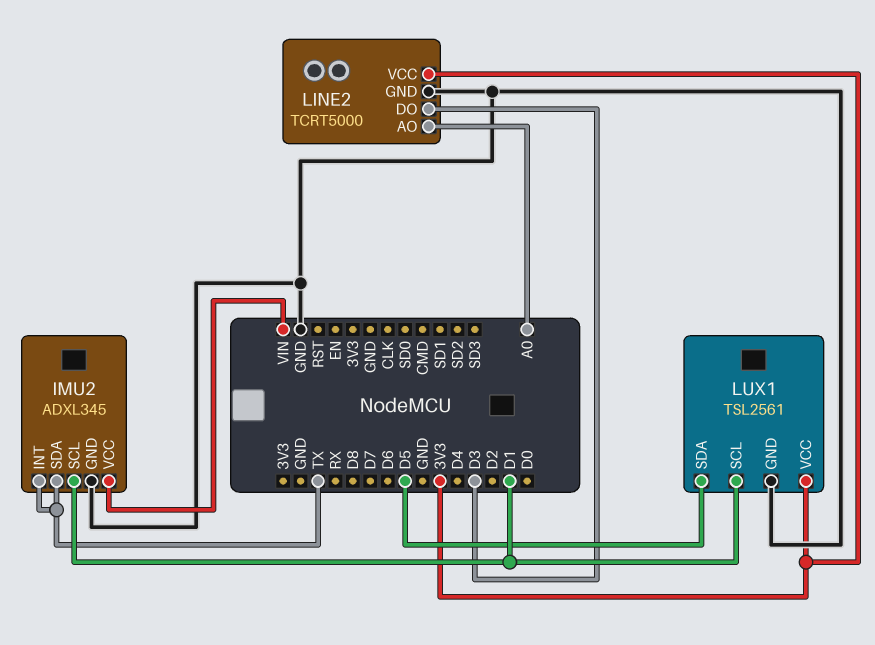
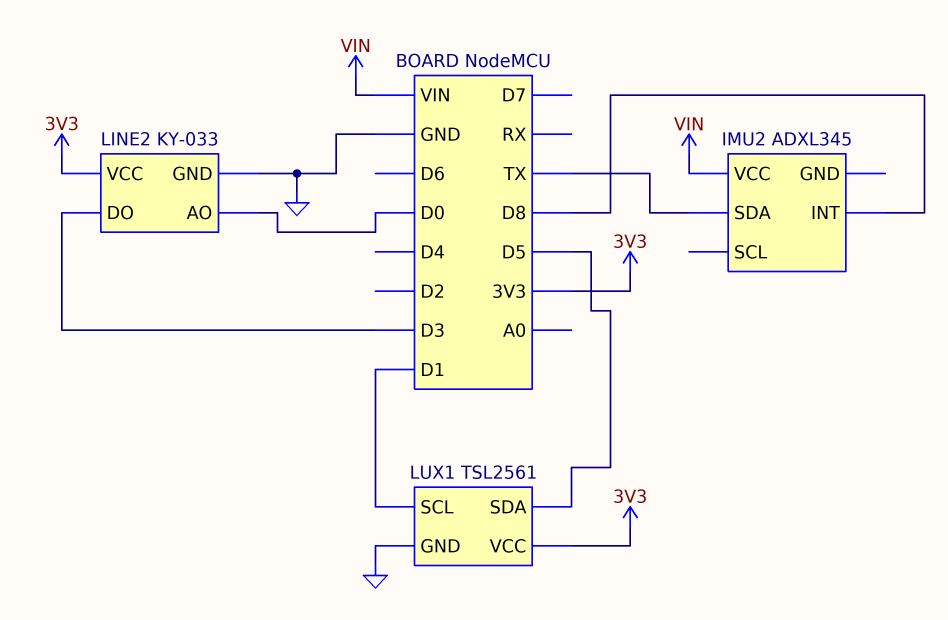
IMU2 pin GND: GND -> none
IMU2 pin INT: TX -> D8
IMU2 pin SCL: D1 -> none
LINE2: TCRT5000 -> KY-033
LINE2 pin AO: A0 -> D0

